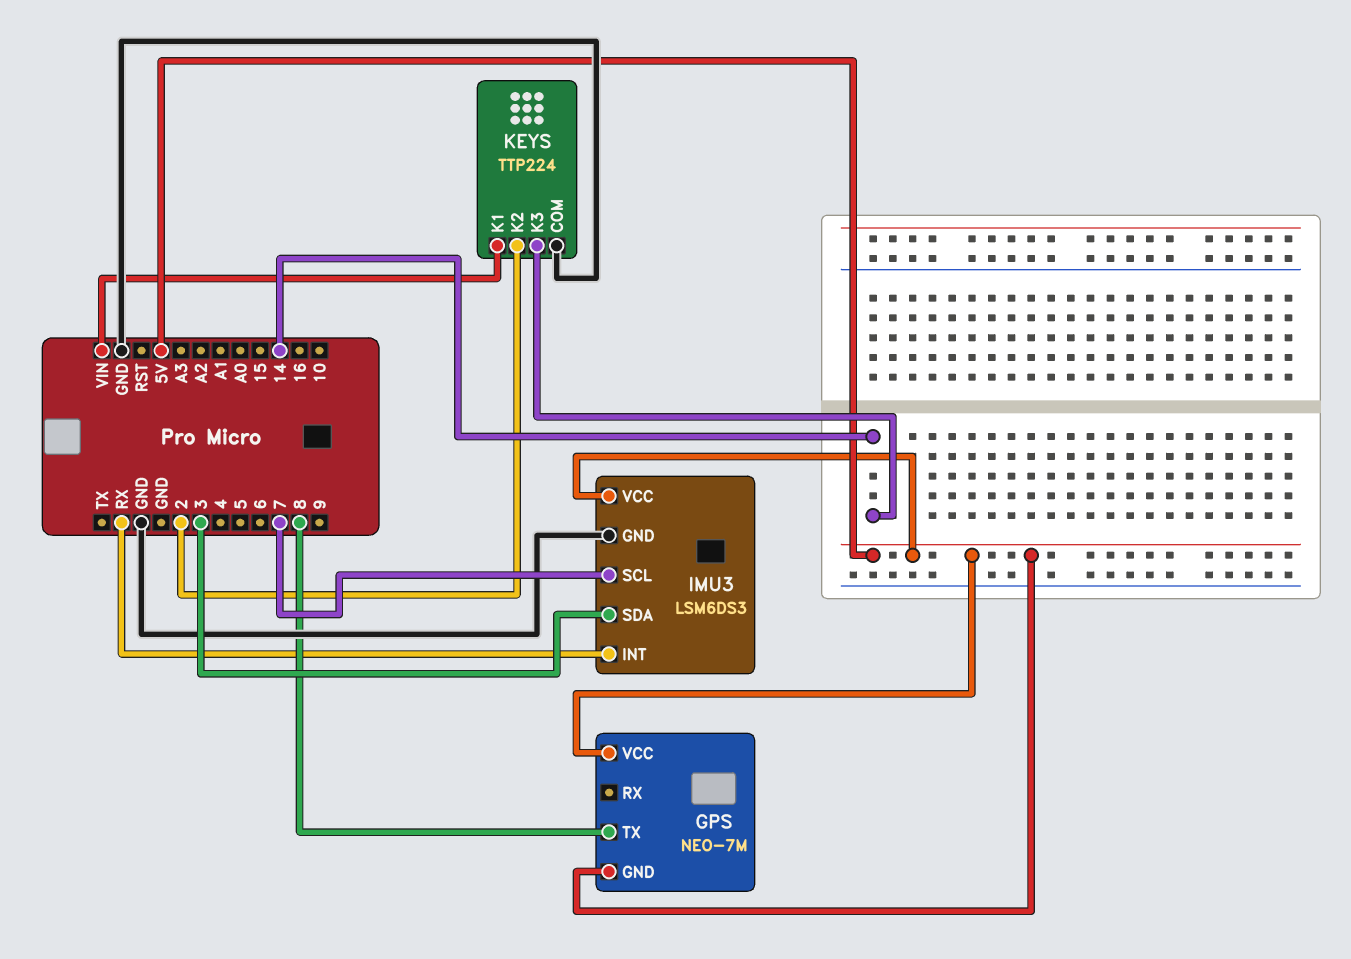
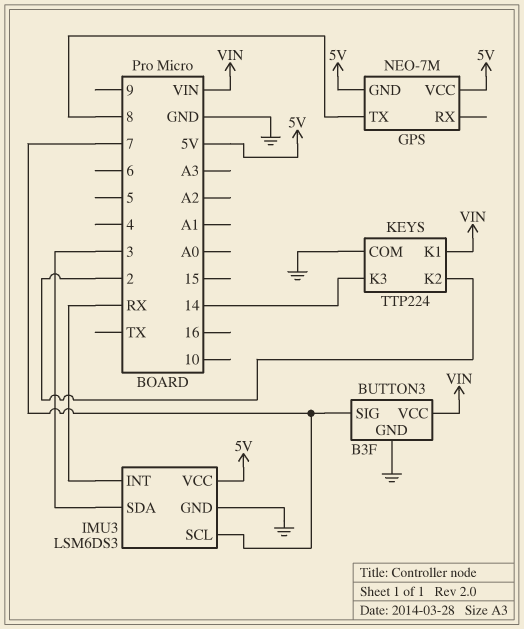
BUTTON3: none -> B3F
BUTTON3 pin GND: none -> GND
BUTTON3 pin SIG: none -> 7
BUTTON3 pin VCC: none -> VIN

